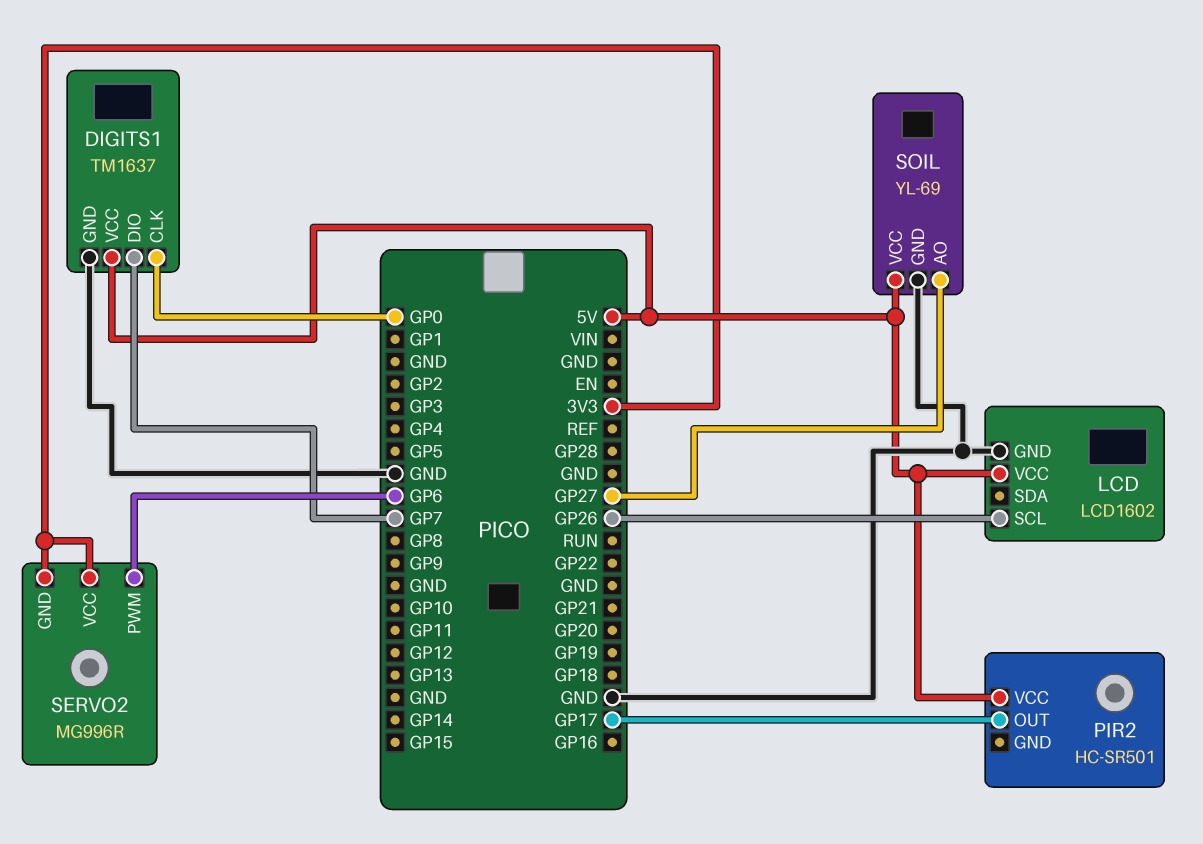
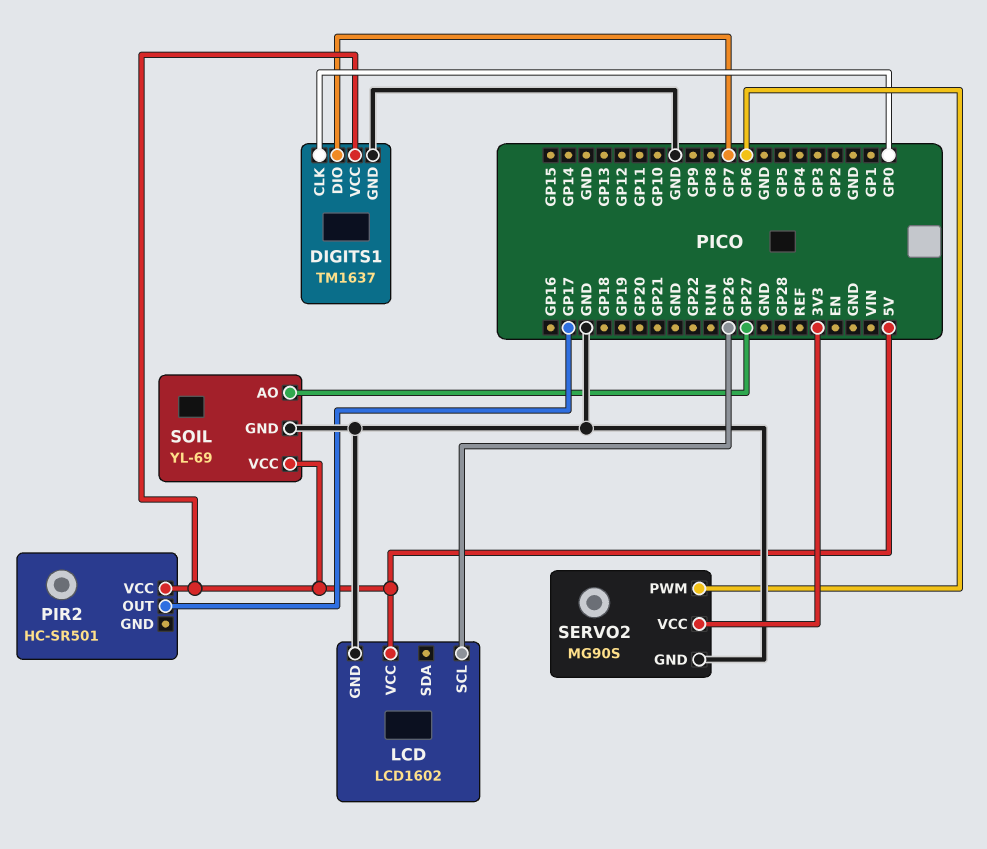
SERVO2: MG996R -> MG90S
SERVO2 pin GND: 3V3 -> GND

